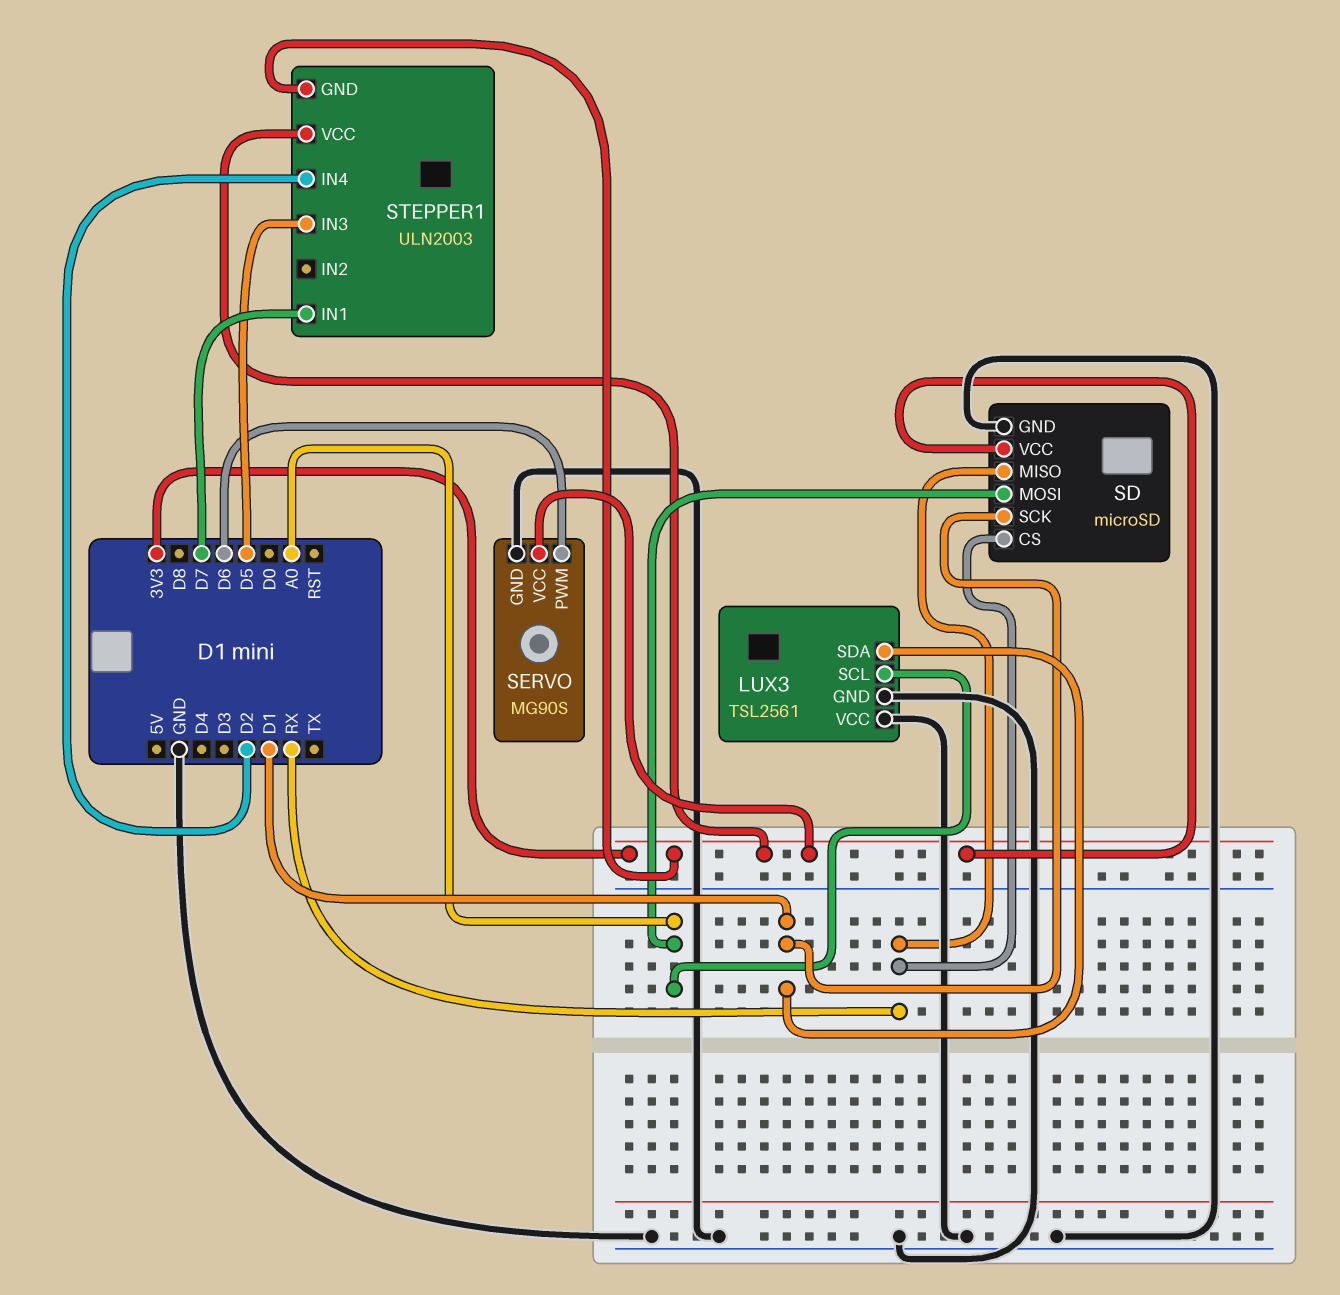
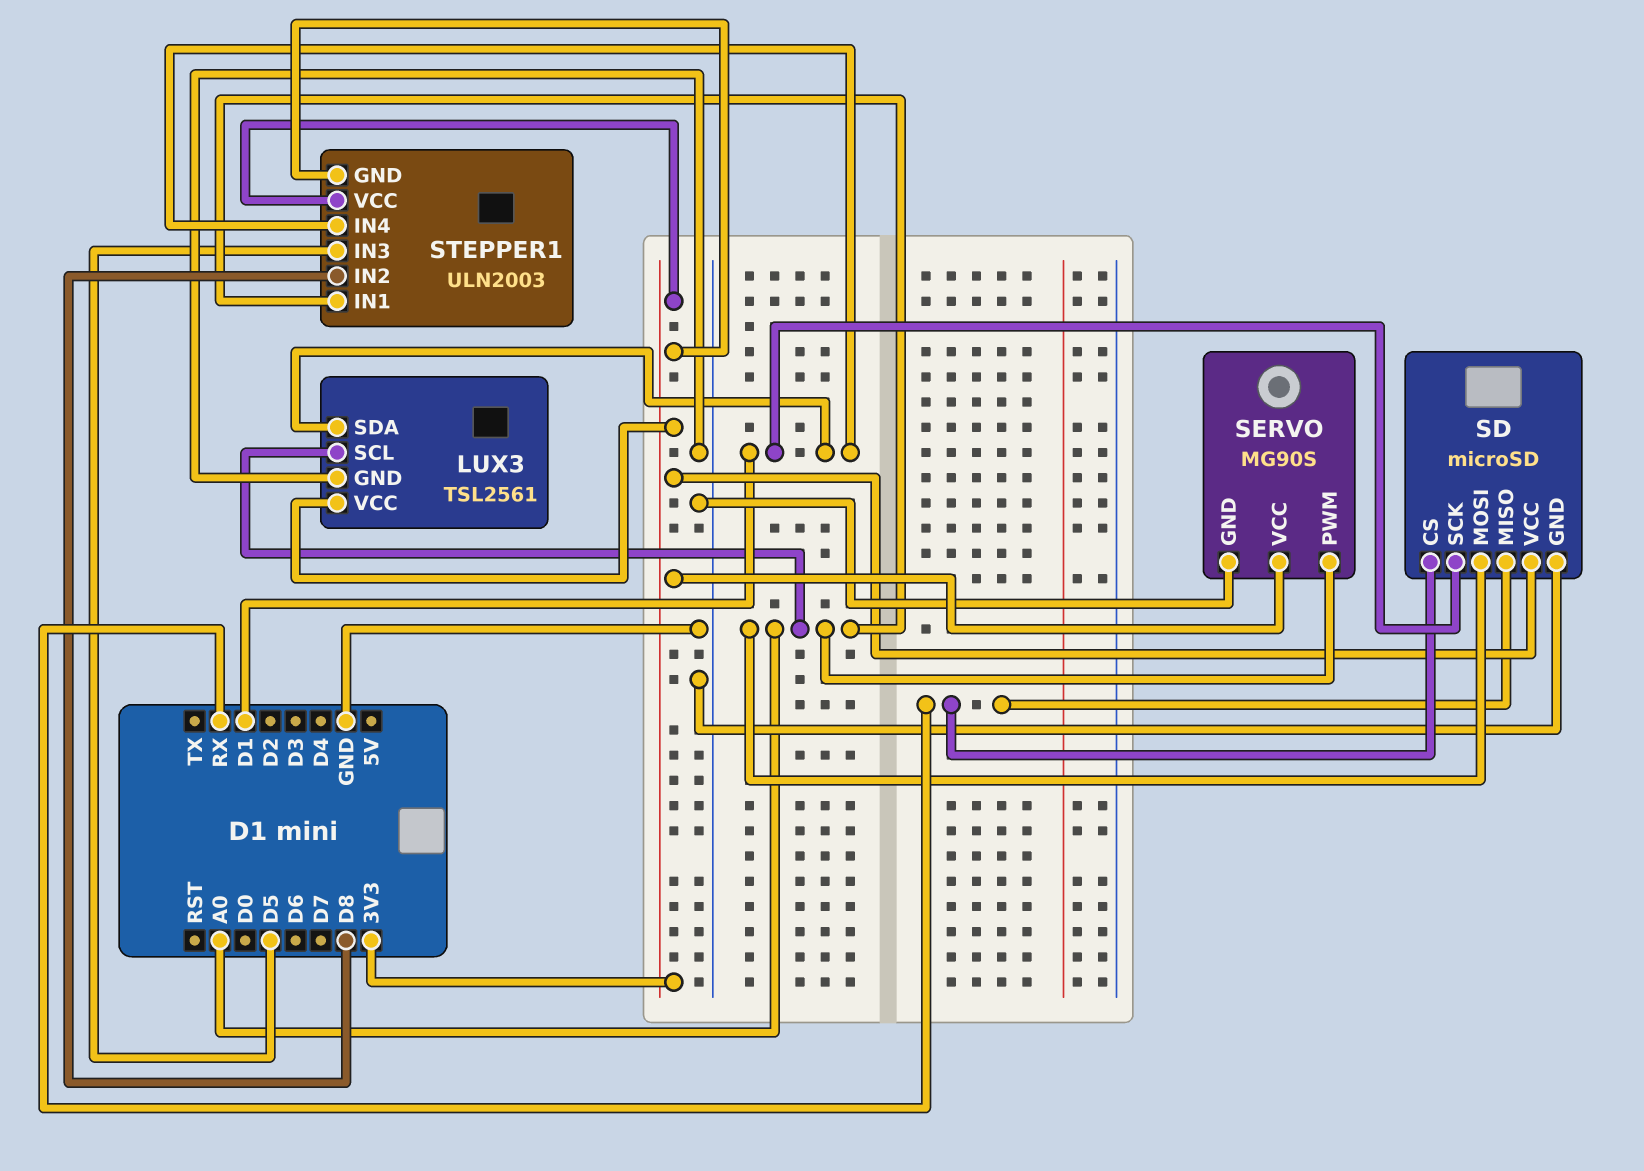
LUX3 pin VCC: GND -> 3V3
SERVO pin PWM: D6 -> A0
STEPPER1 pin IN1: D7 -> A0
STEPPER1 pin IN2: none -> D8
STEPPER1 pin IN4: D2 -> D1

